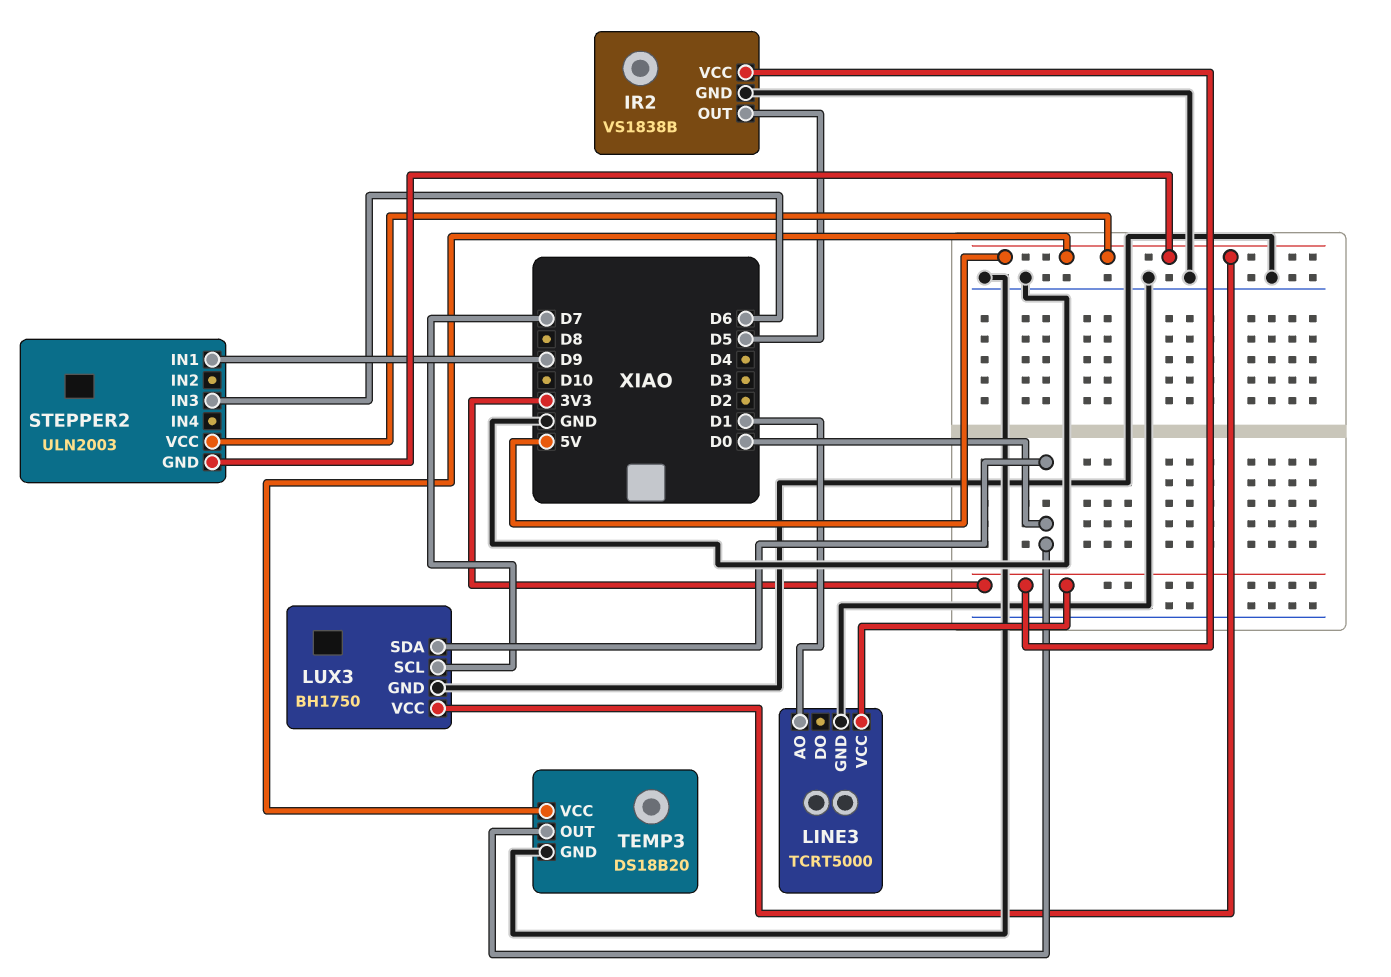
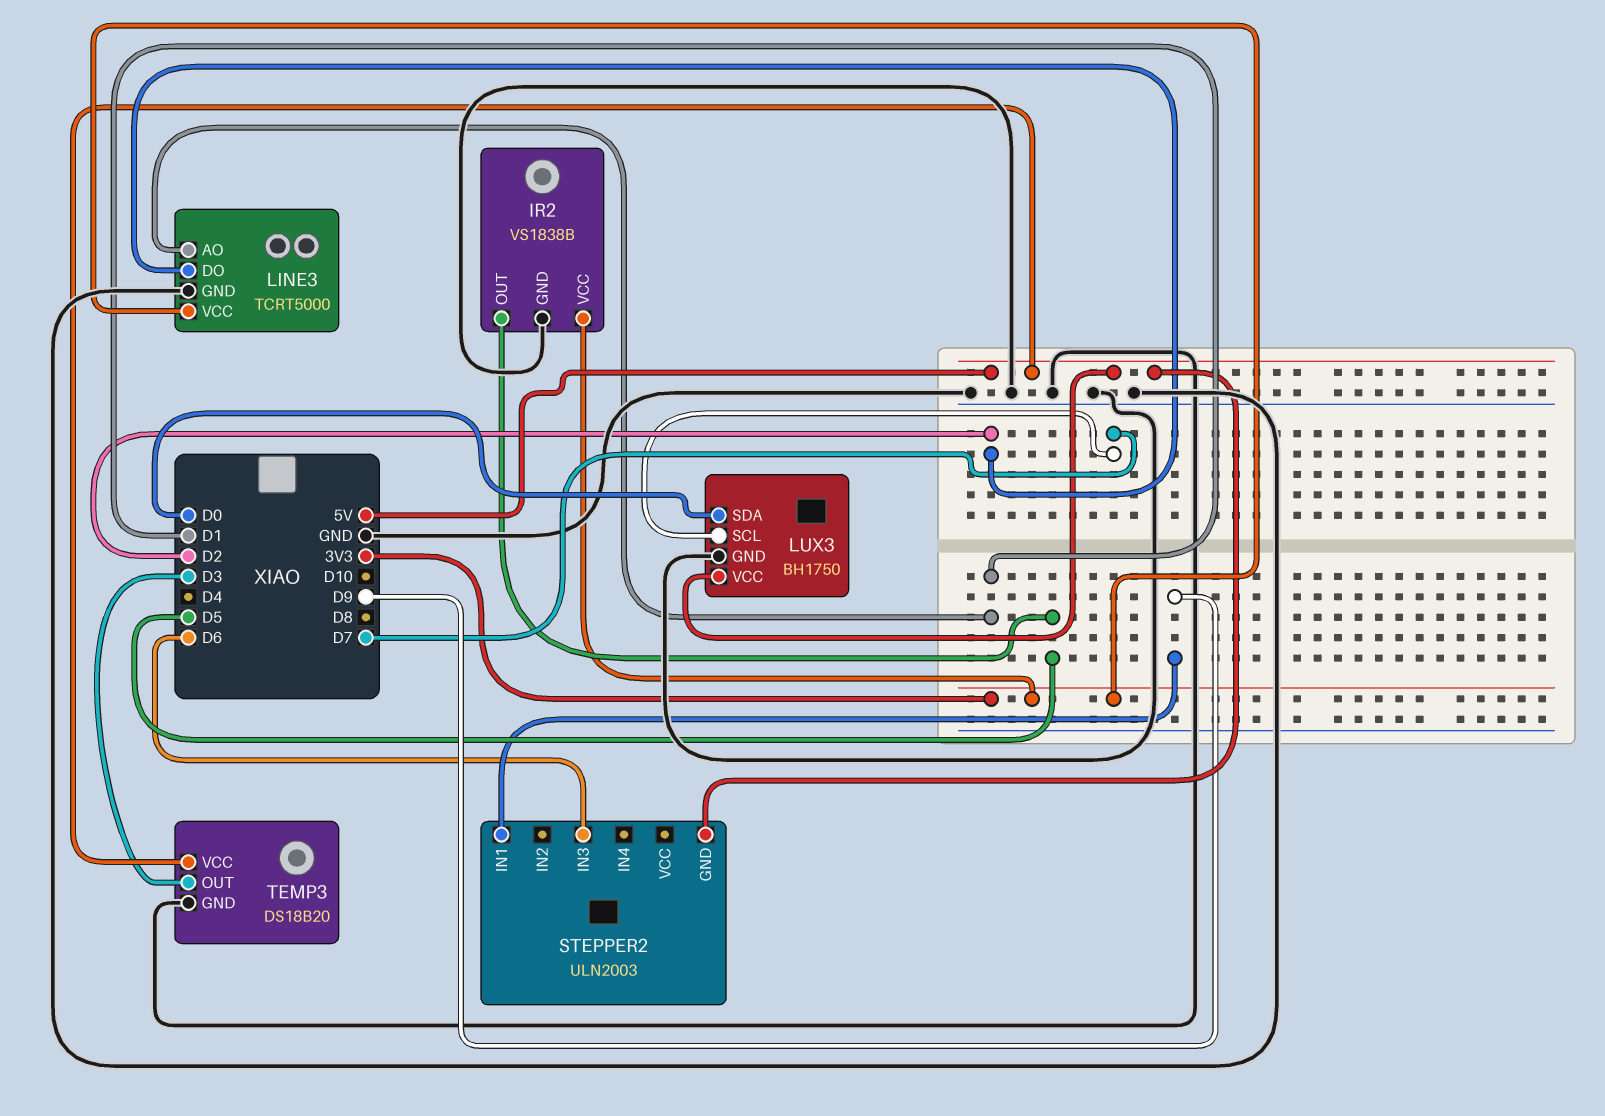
LINE3 pin DO: none -> D2
STEPPER2 pin VCC: 5V -> none
TEMP3 pin OUT: D0 -> D3

